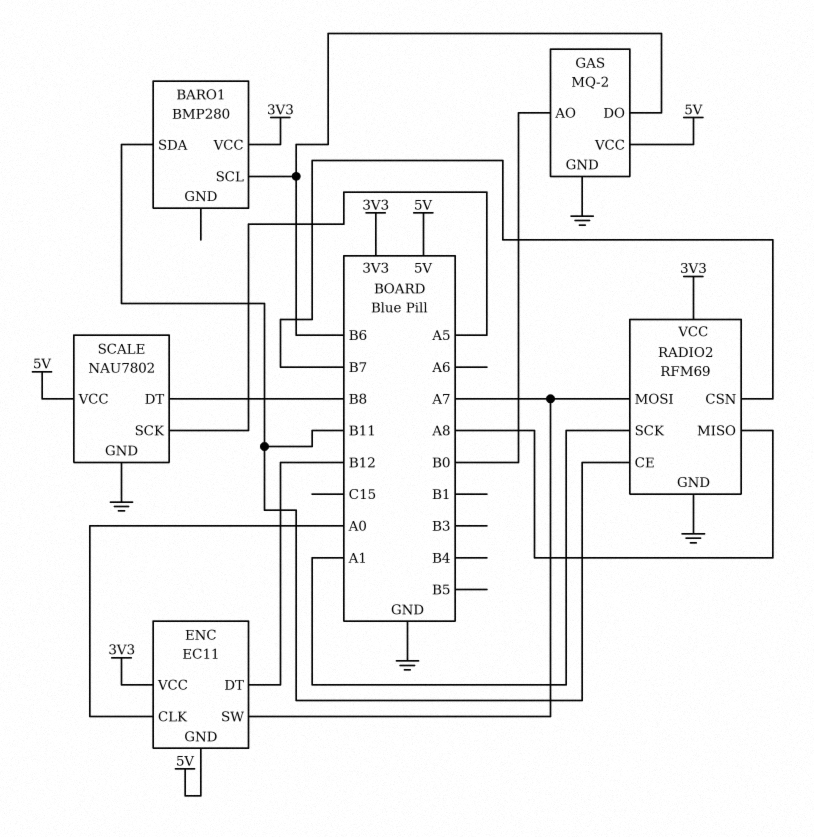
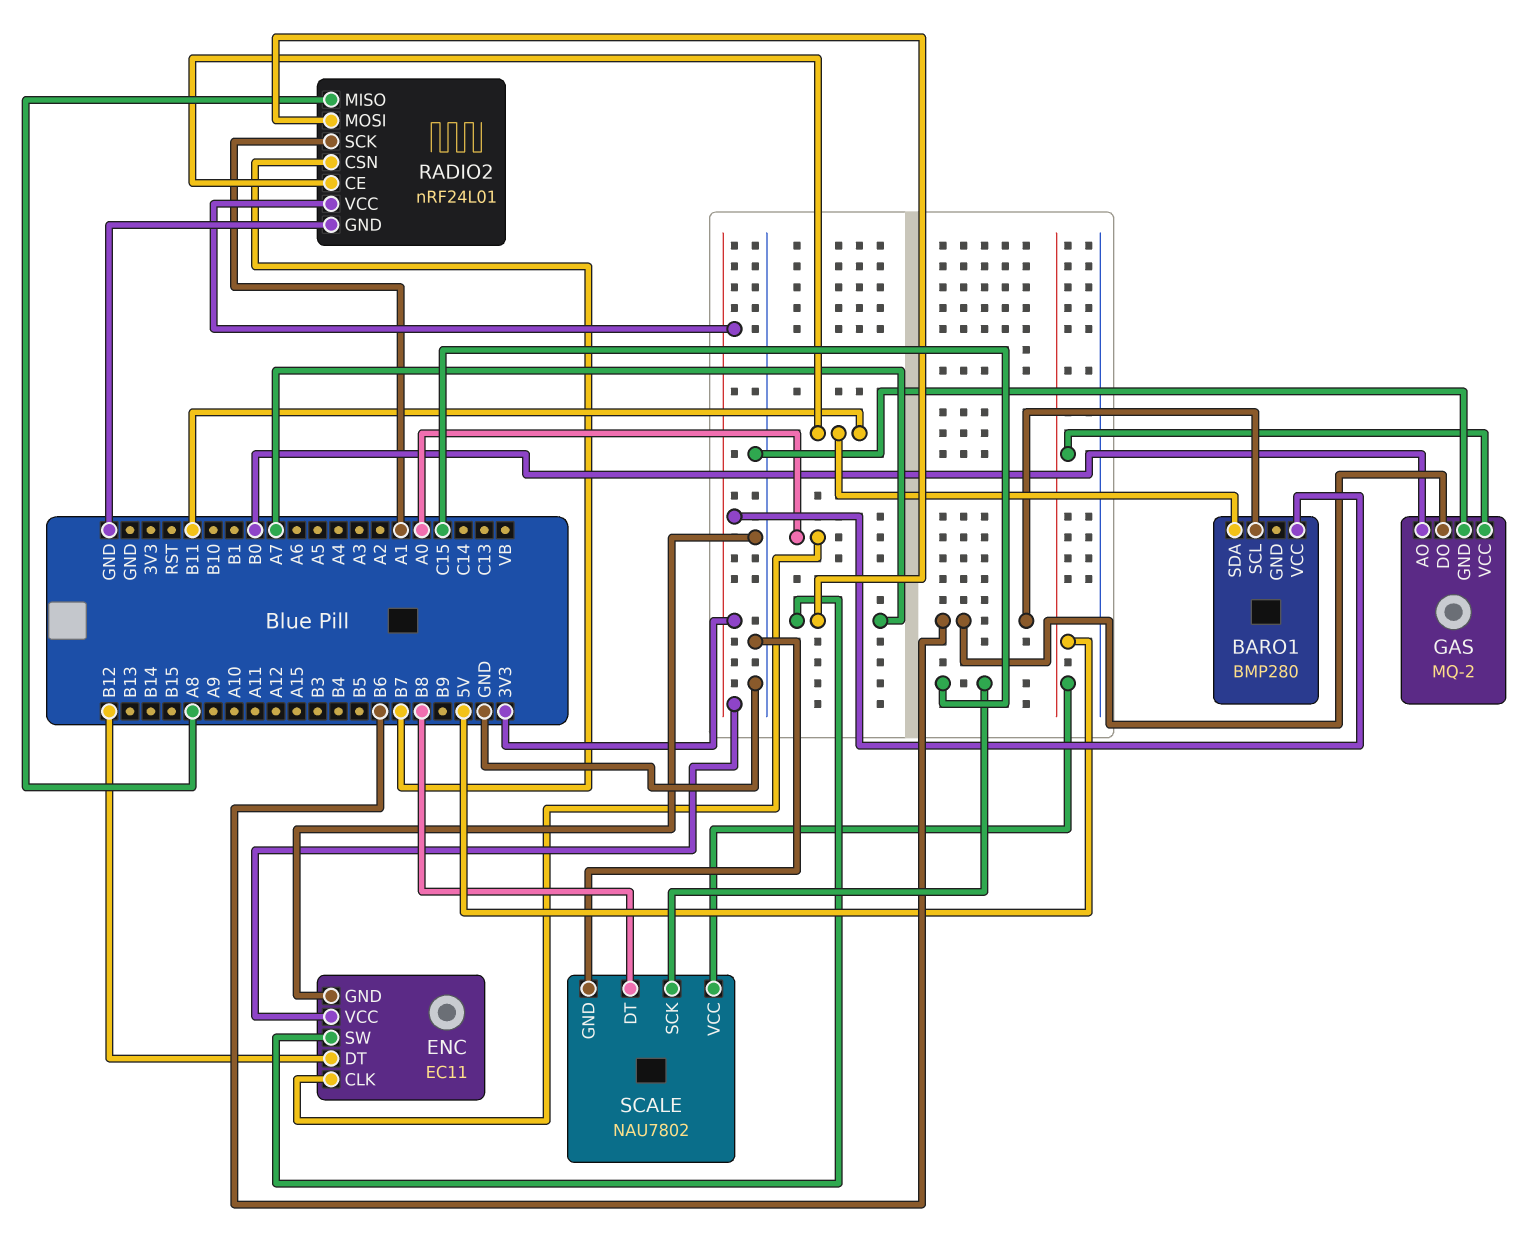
ENC pin GND: 5V -> GND
RADIO2: RFM69 -> nRF24L01
SCALE pin SCK: A5 -> C15

